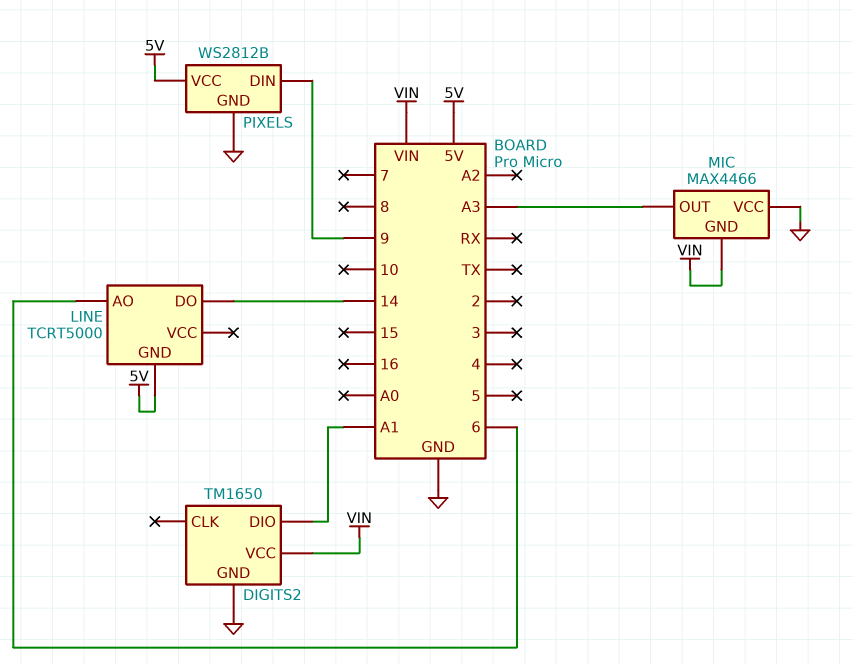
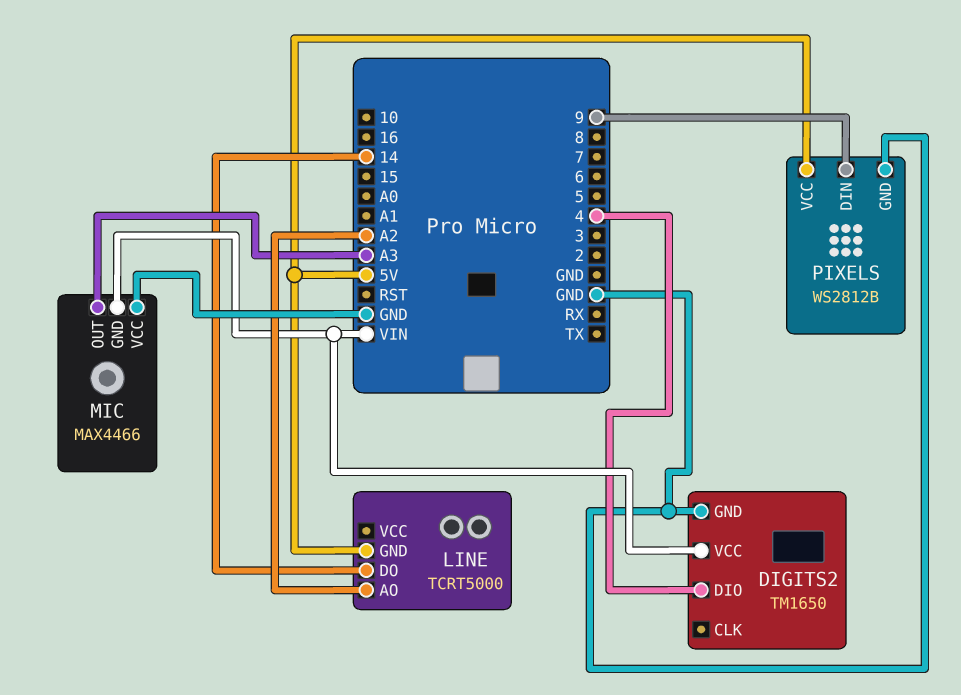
DIGITS2 pin DIO: A1 -> 4
LINE pin AO: 6 -> A2

